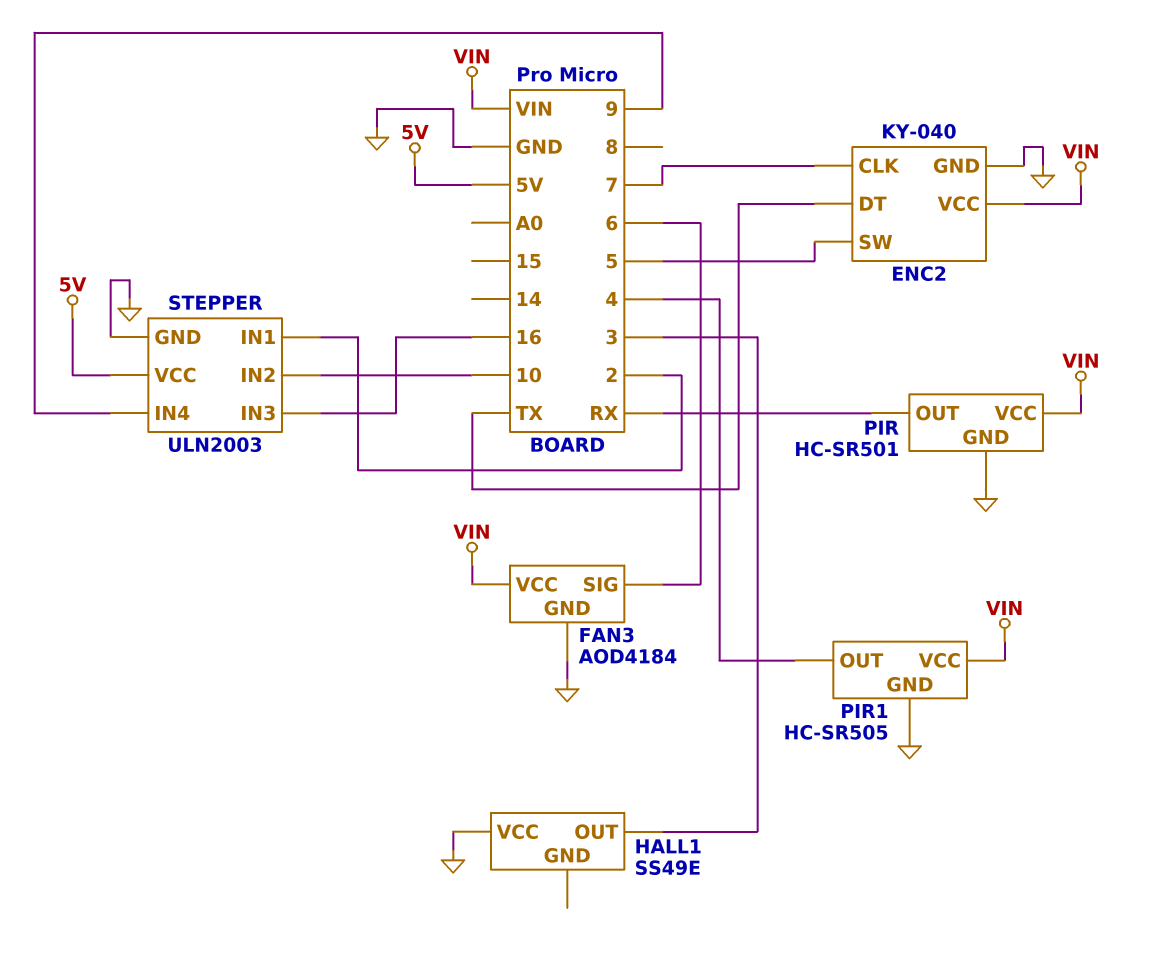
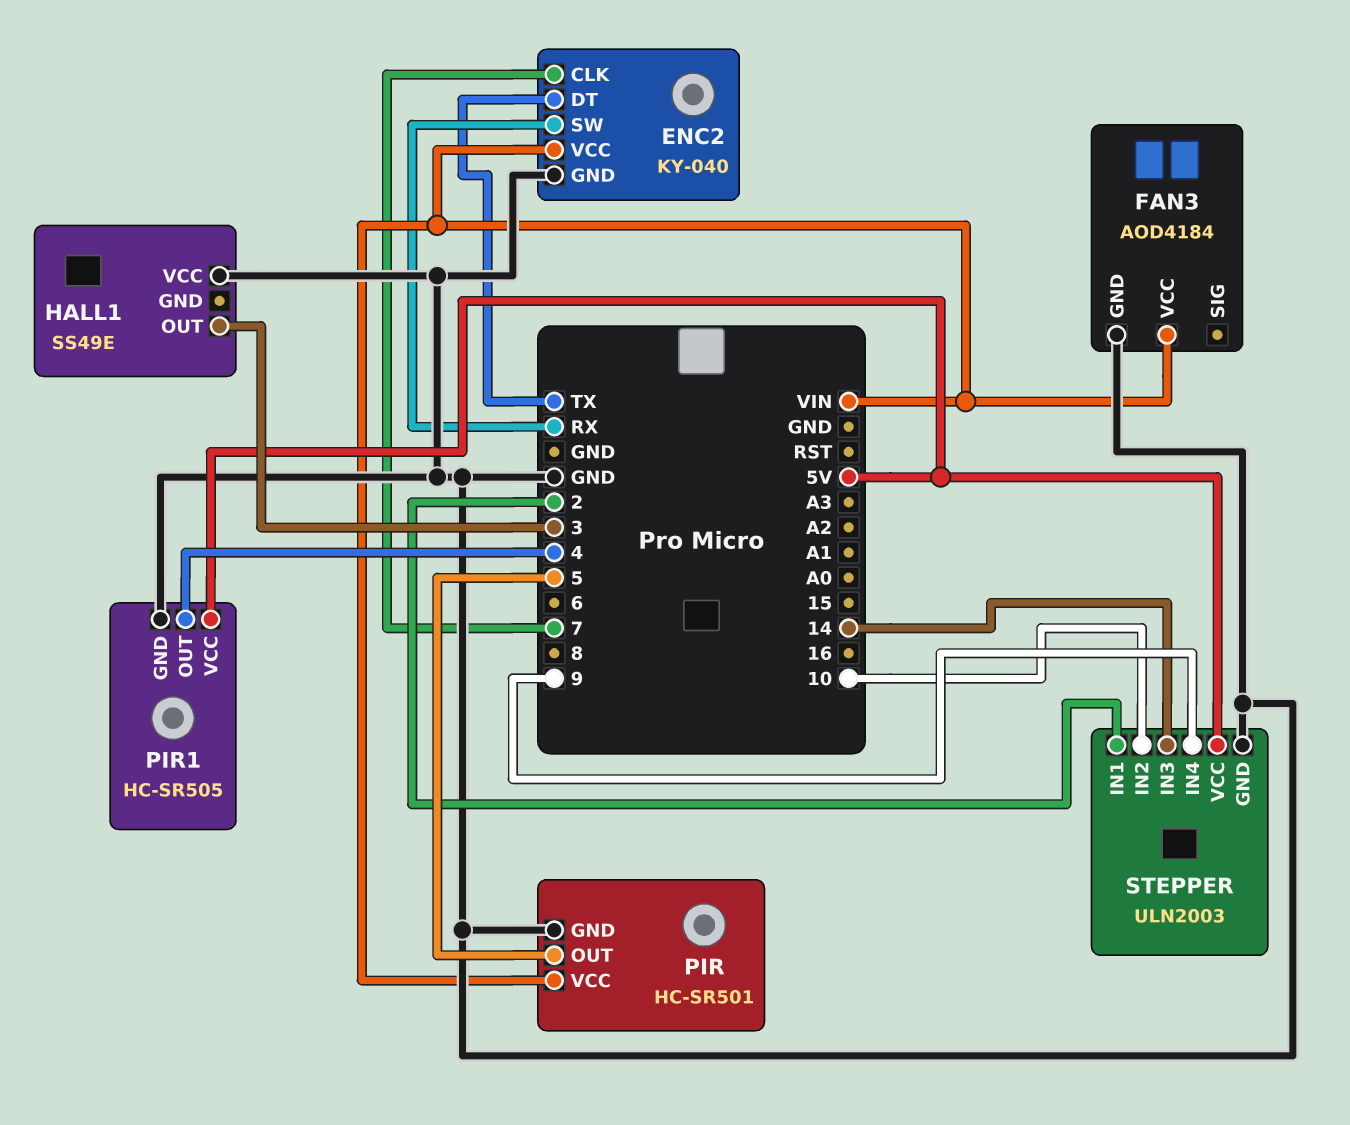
ENC2 pin SW: 5 -> RX
FAN3 pin SIG: 6 -> none
PIR pin OUT: RX -> 5
PIR1 pin VCC: VIN -> 5V
STEPPER pin IN3: 16 -> 14

